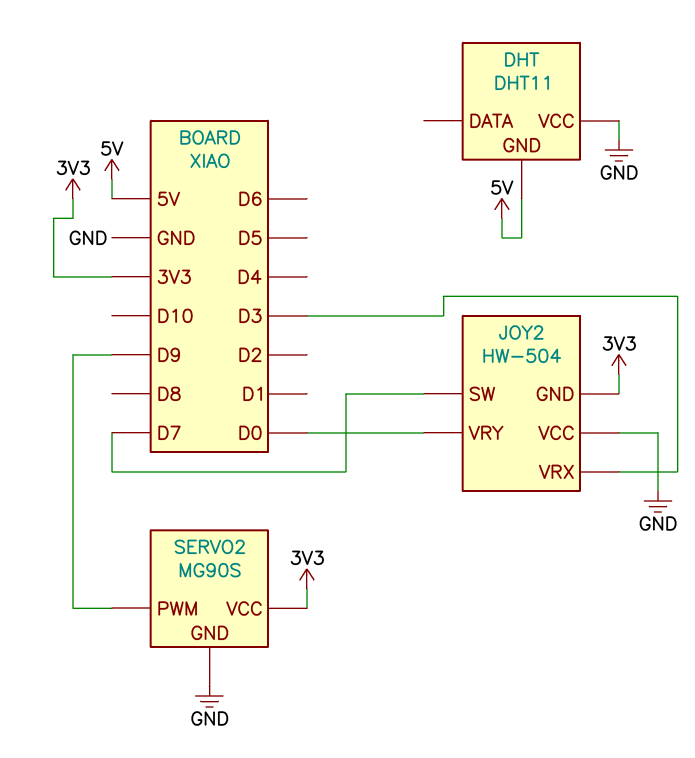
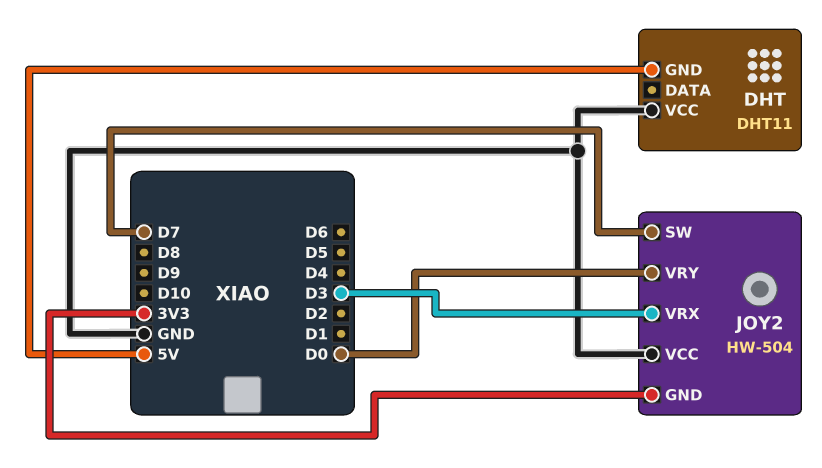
SERVO2: MG90S -> none
SERVO2 pin GND: GND -> none
SERVO2 pin PWM: D9 -> none
SERVO2 pin VCC: 3V3 -> none

